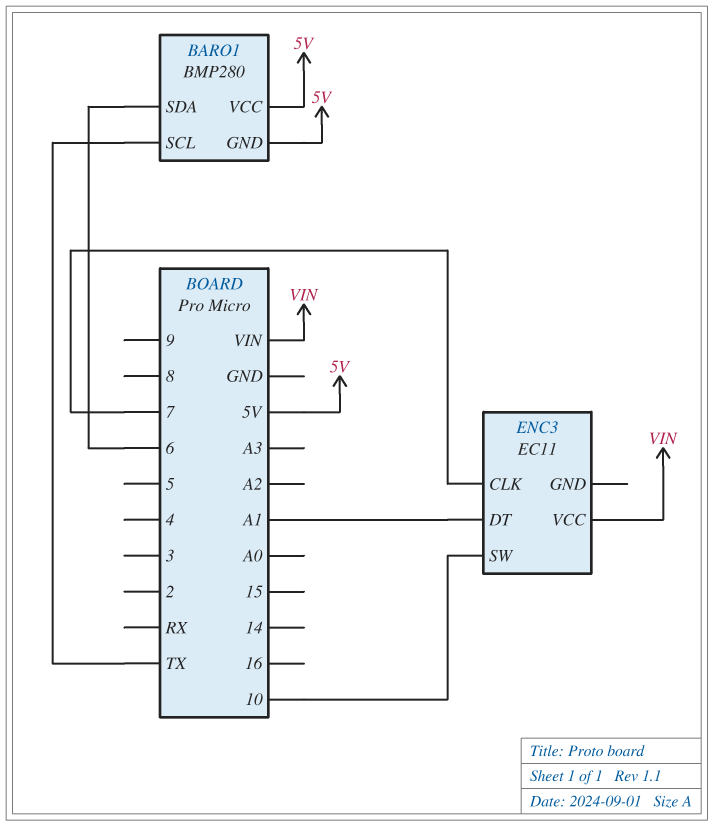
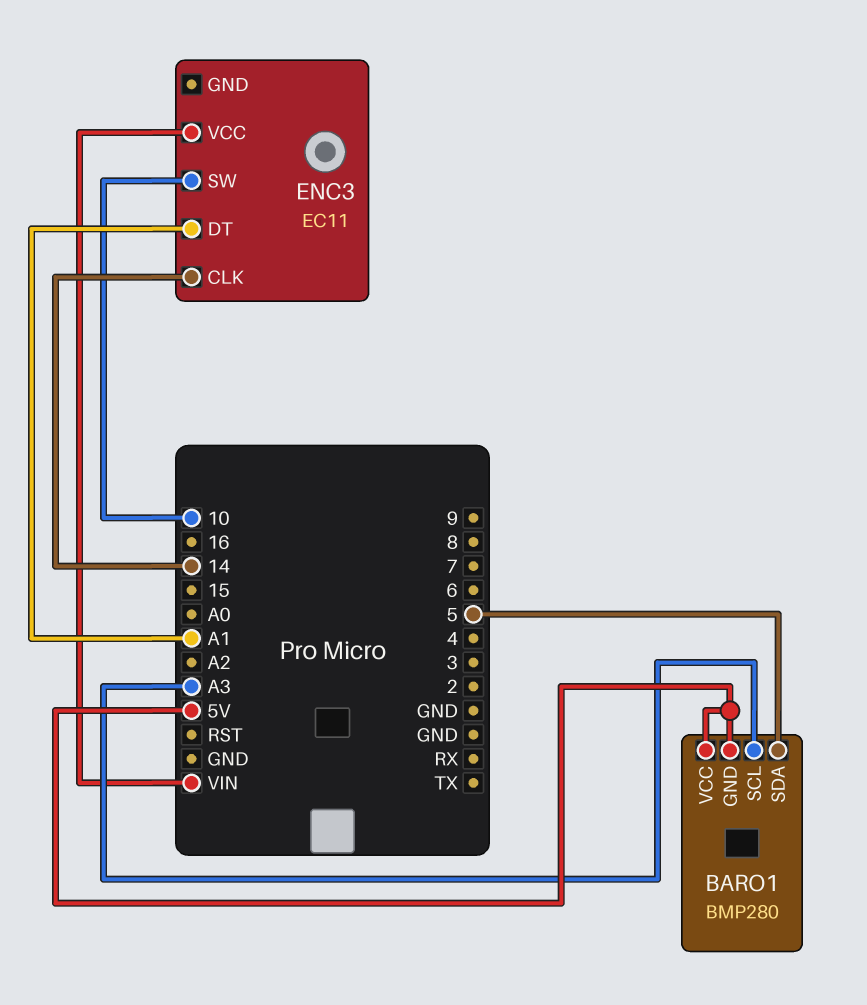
BARO1 pin SCL: TX -> A3
BARO1 pin SDA: 6 -> 5
ENC3 pin CLK: 7 -> 14

